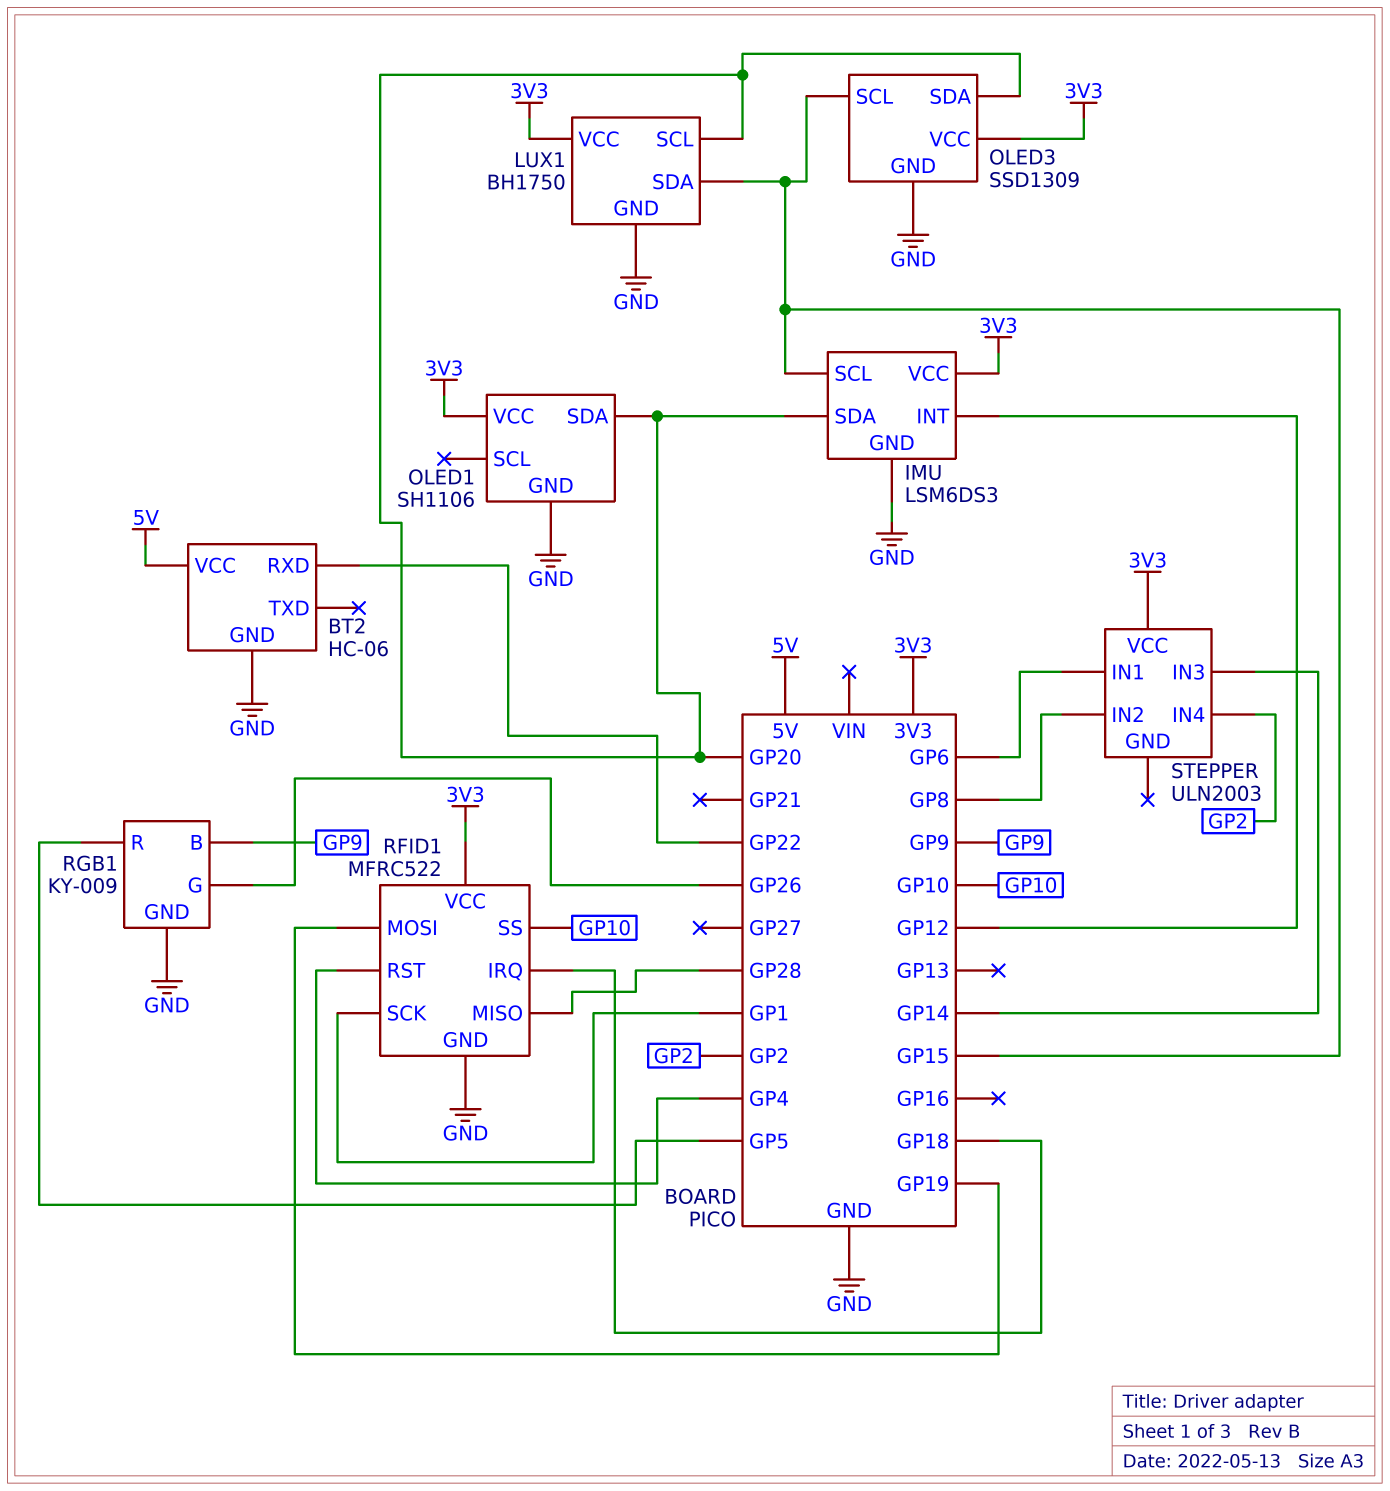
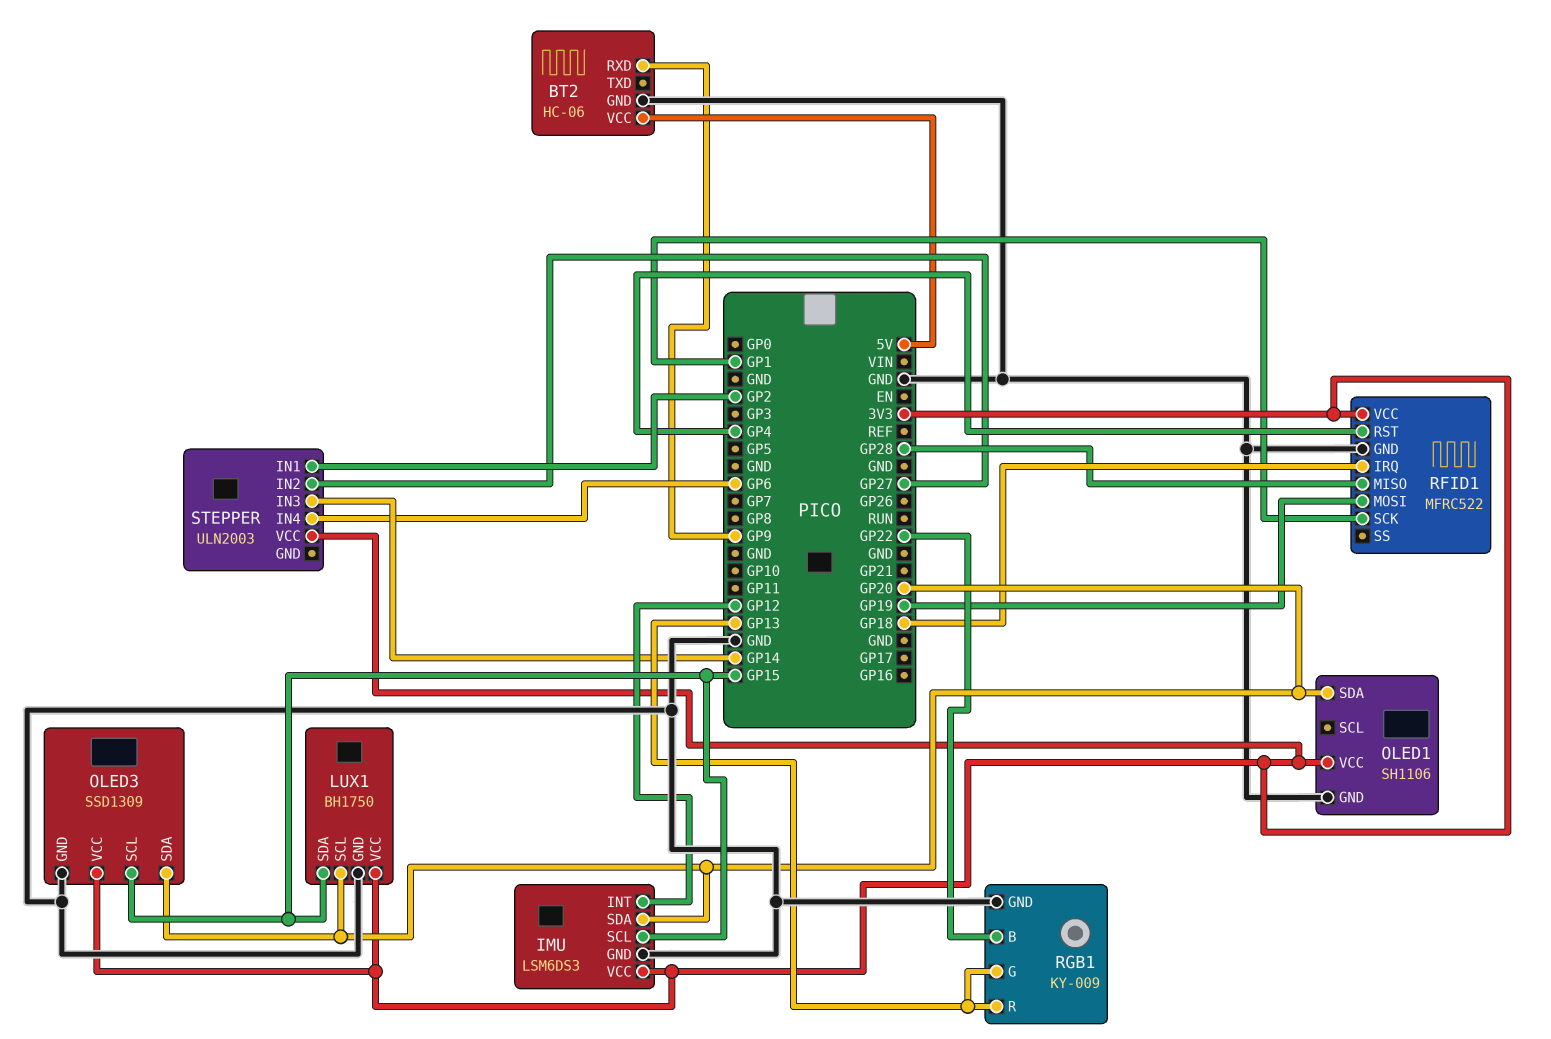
BT2 pin RXD: GP22 -> GP9
RFID1 pin SS: GP10 -> none
RGB1 pin B: GP9 -> GP22
RGB1 pin G: GP26 -> GP13
RGB1 pin R: GP5 -> GP13
STEPPER pin IN1: GP6 -> GP2
STEPPER pin IN2: GP8 -> GP27
STEPPER pin IN4: GP2 -> GP6

